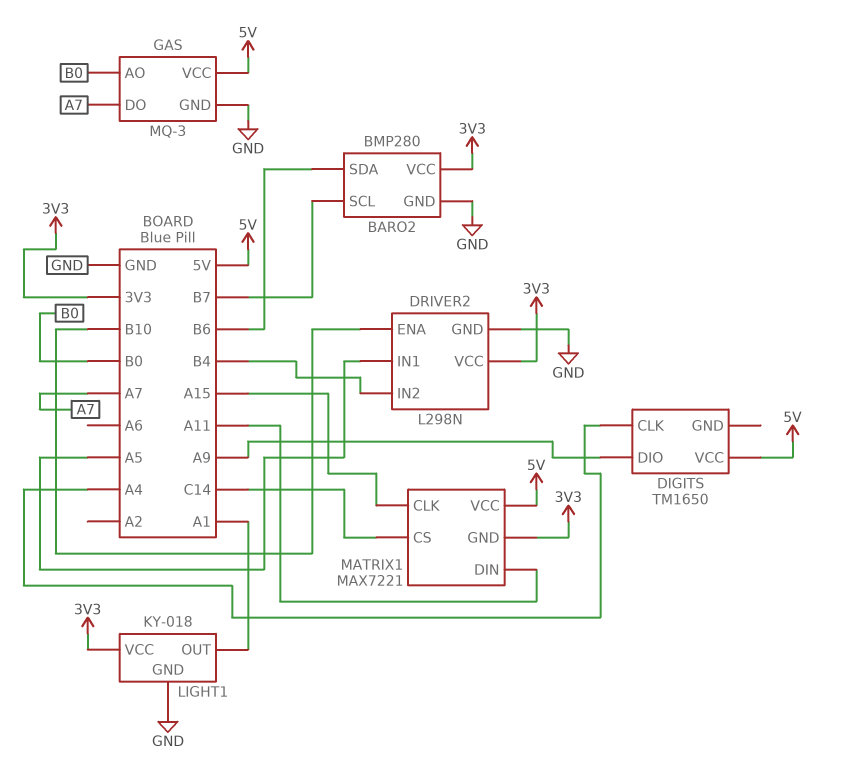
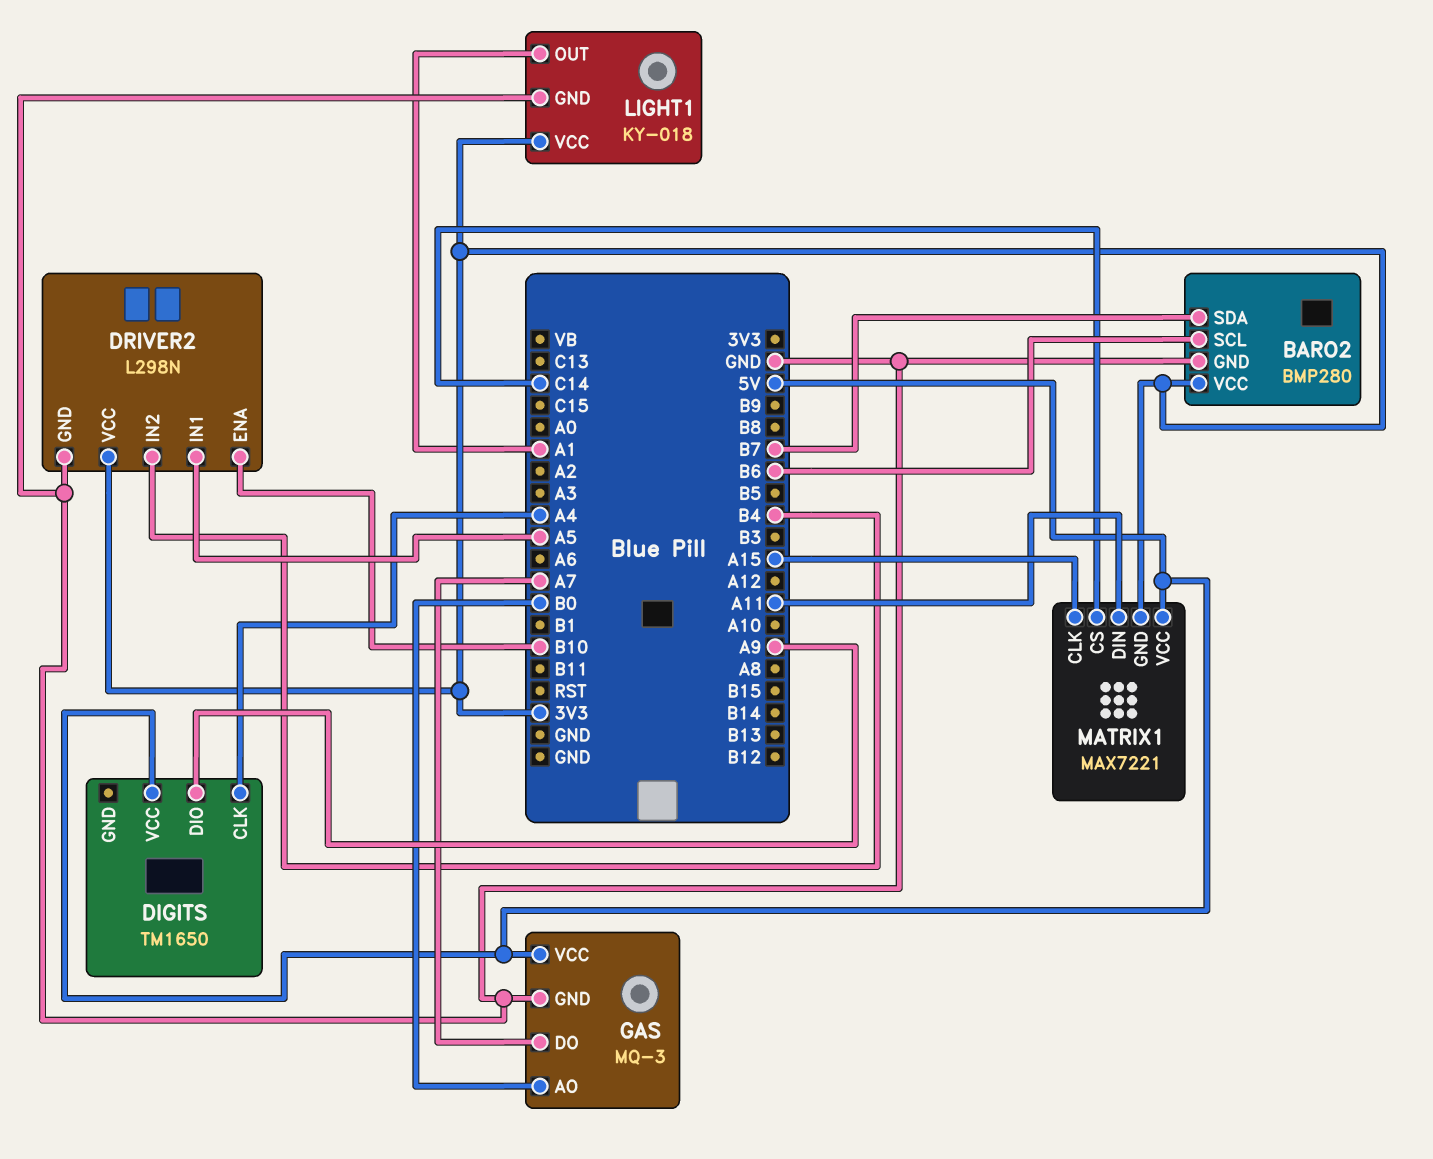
BARO2 pin SCL: B7 -> B6
BARO2 pin SDA: B6 -> B7

